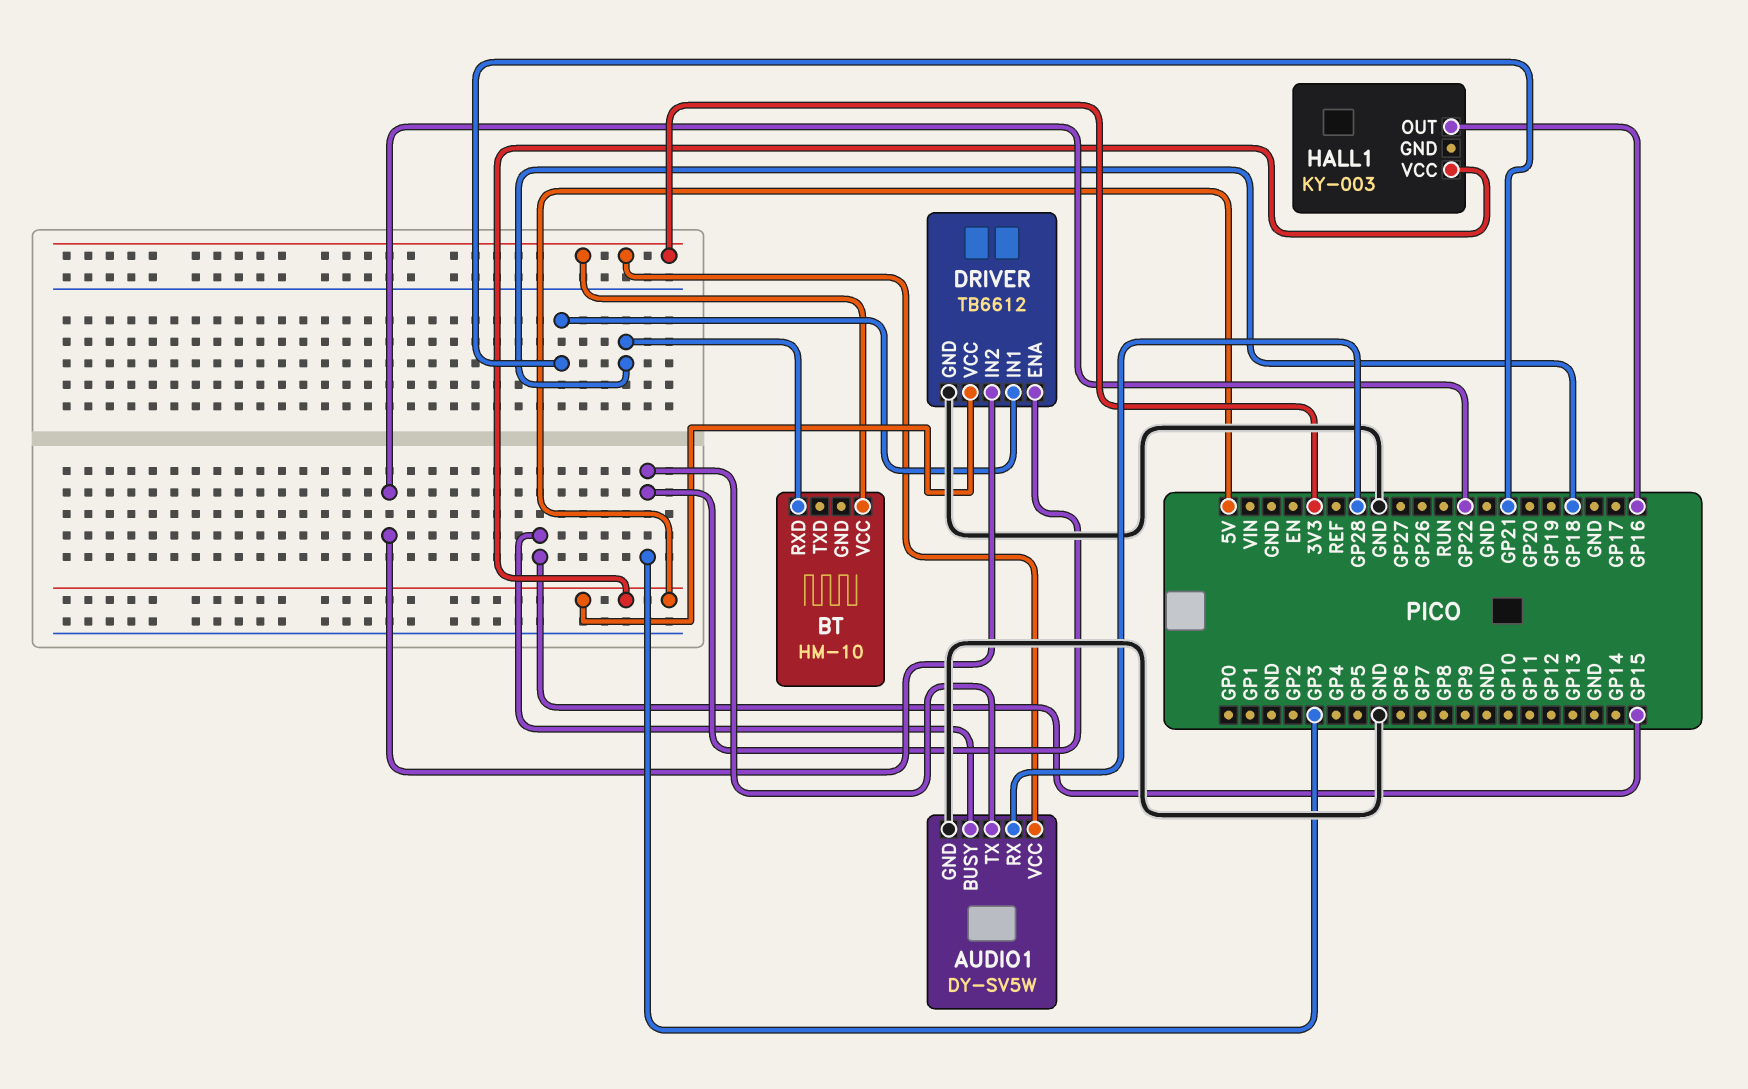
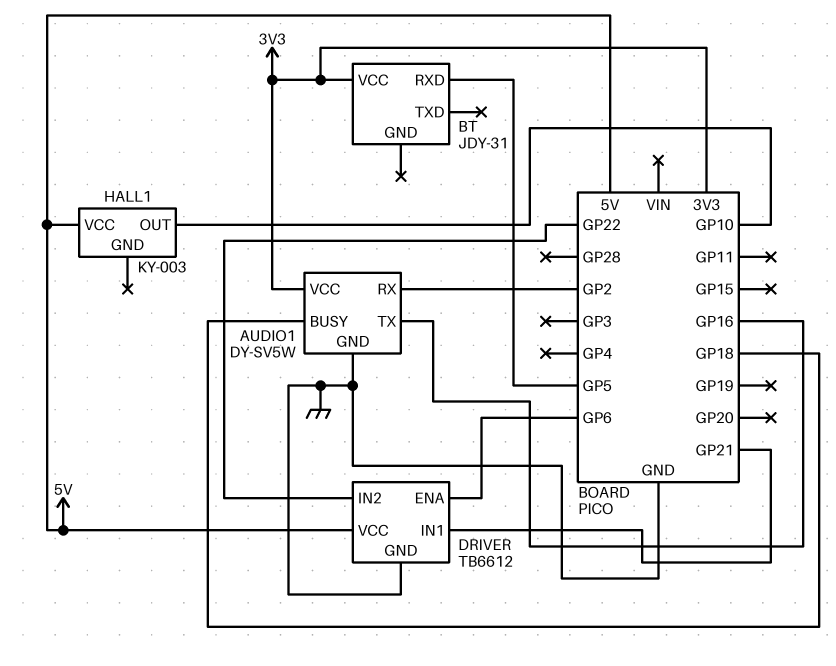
AUDIO1 pin BUSY: GP15 -> GP18
AUDIO1 pin RX: GP28 -> GP2
AUDIO1 pin TX: GP3 -> GP16
BT: HM-10 -> JDY-31
BT pin RXD: GP18 -> GP5
DRIVER pin ENA: GP3 -> GP6
HALL1 pin OUT: GP16 -> GP10

